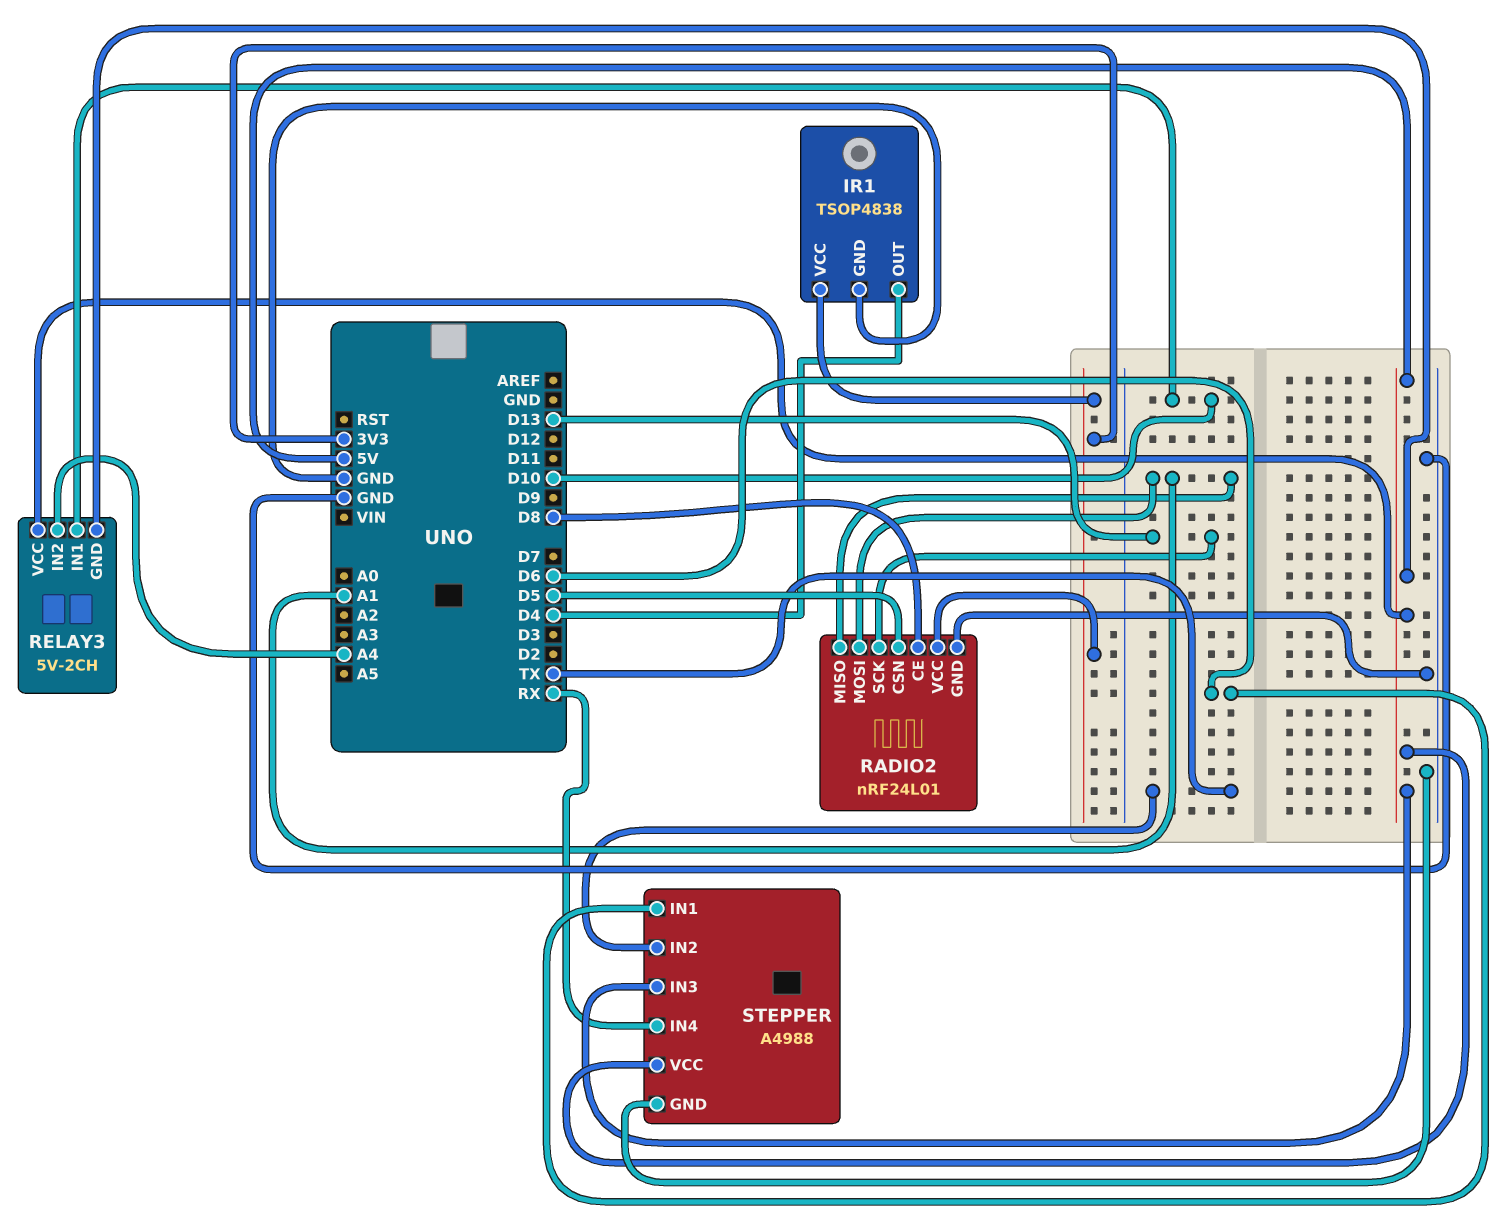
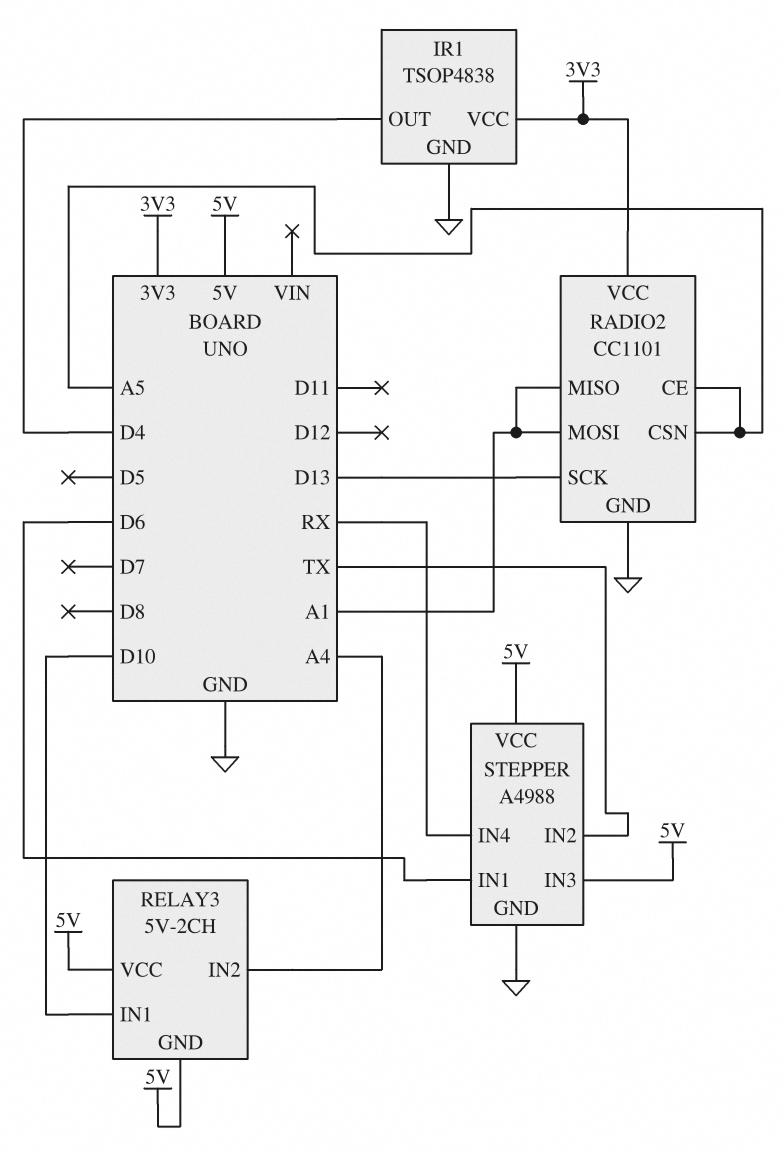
RADIO2: nRF24L01 -> CC1101
RADIO2 pin CE: D8 -> A5
RADIO2 pin CSN: D5 -> A5

